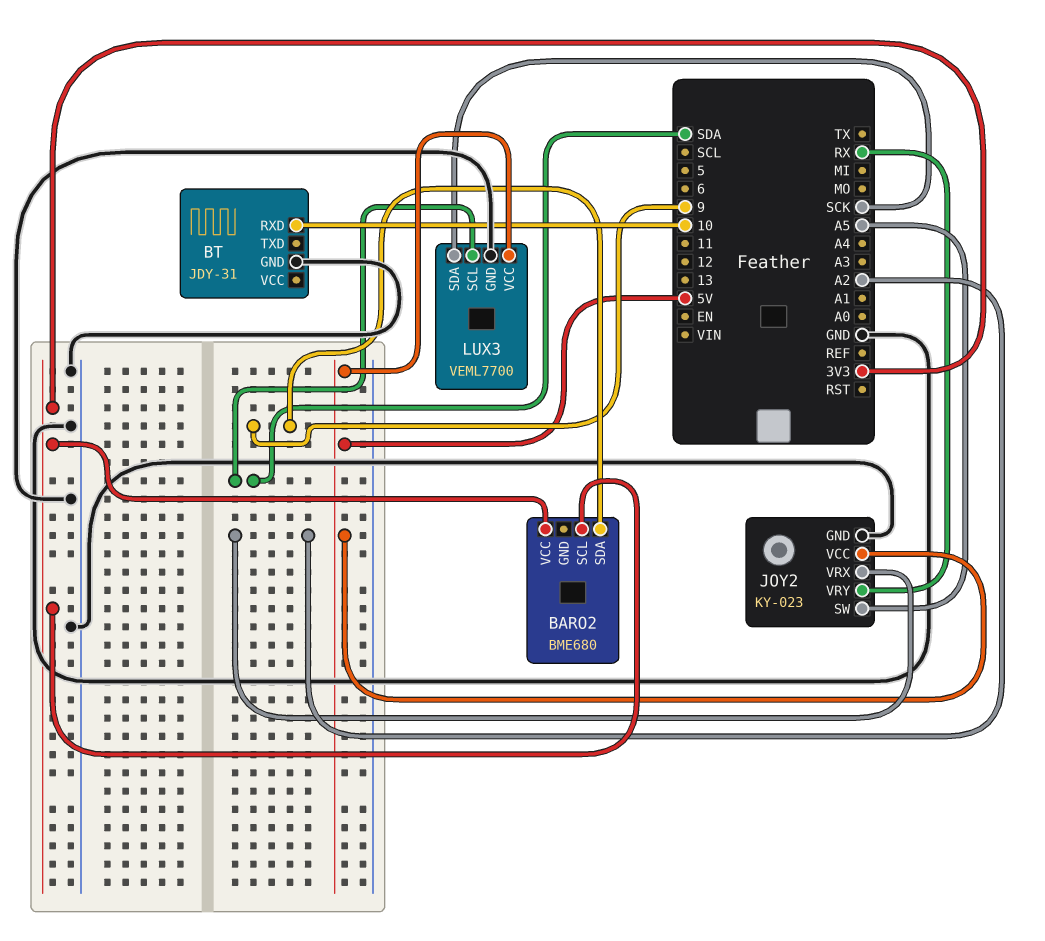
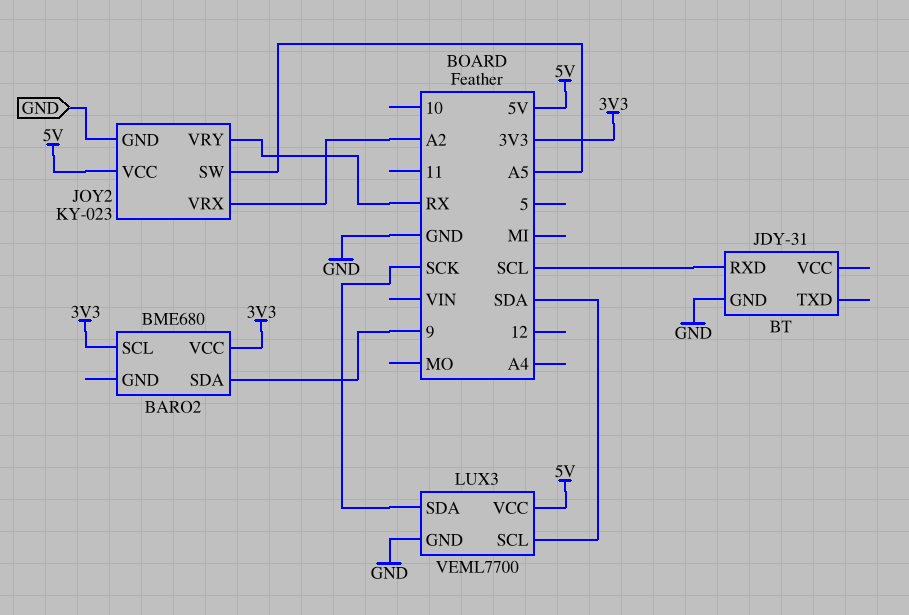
BT pin RXD: 10 -> SCL

